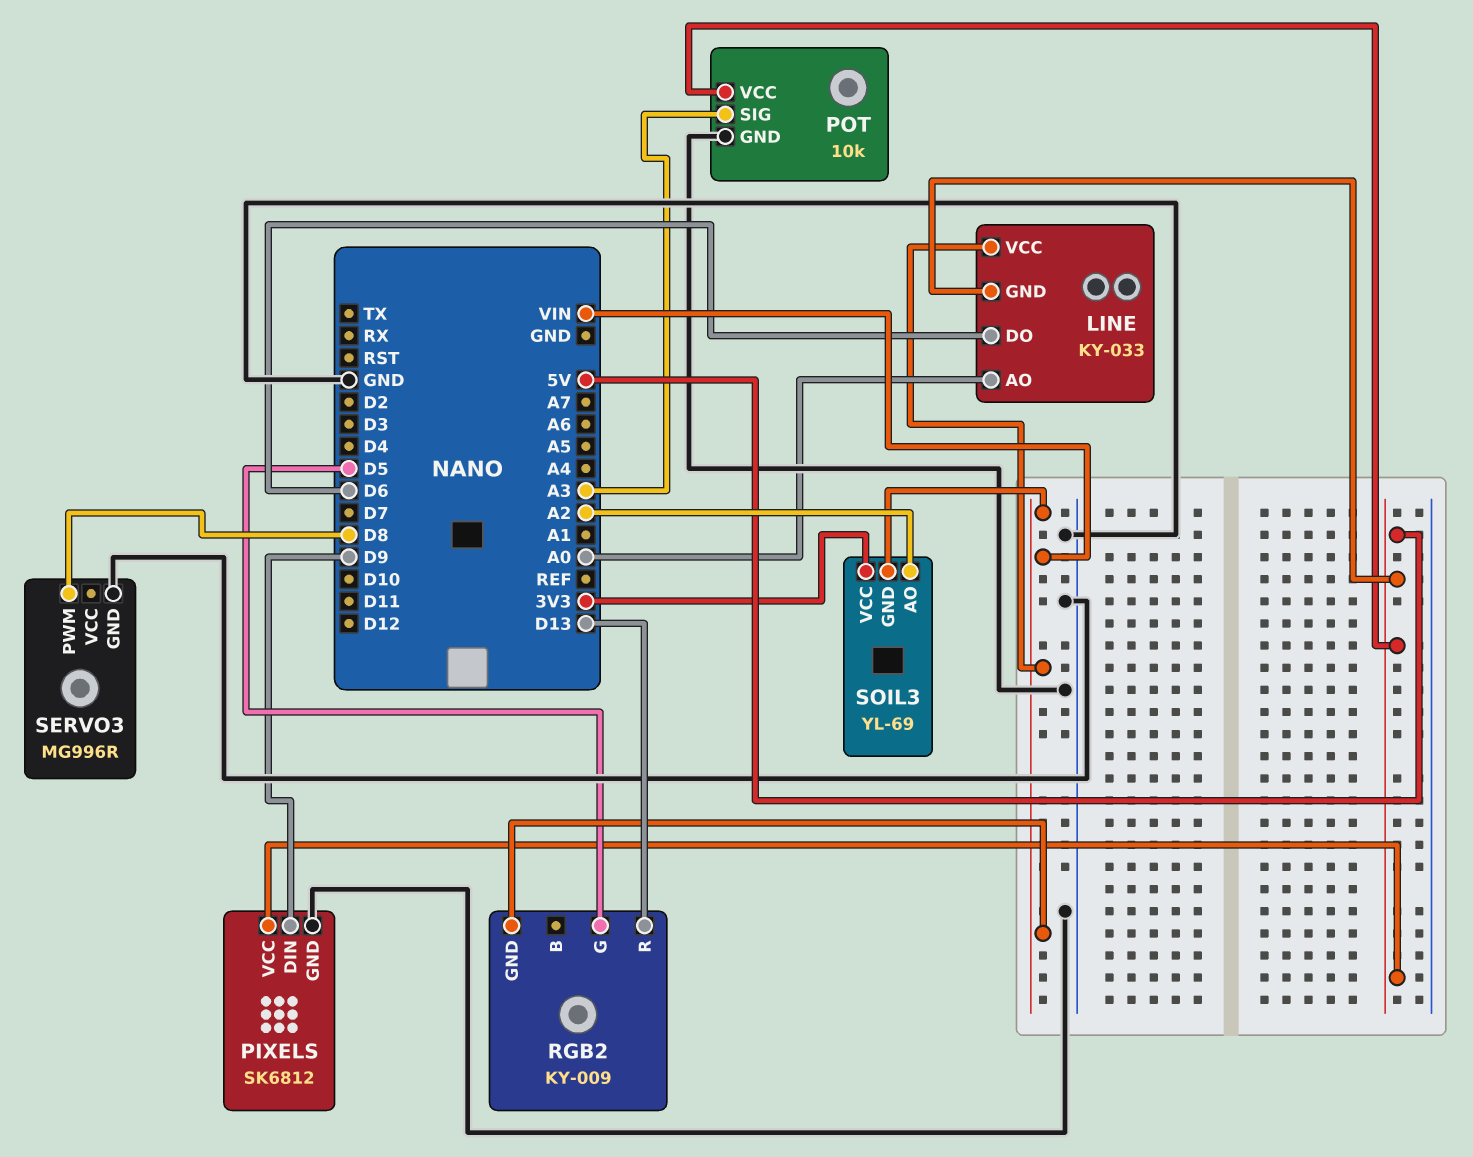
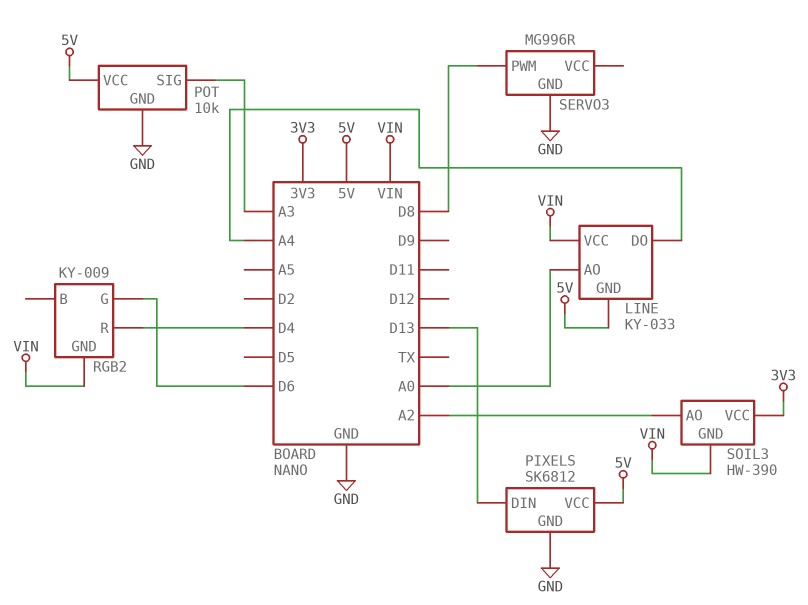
LINE pin DO: D6 -> A4
PIXELS pin DIN: D9 -> D13
RGB2 pin G: D5 -> D6
RGB2 pin R: D13 -> D4
SOIL3: YL-69 -> HW-390

